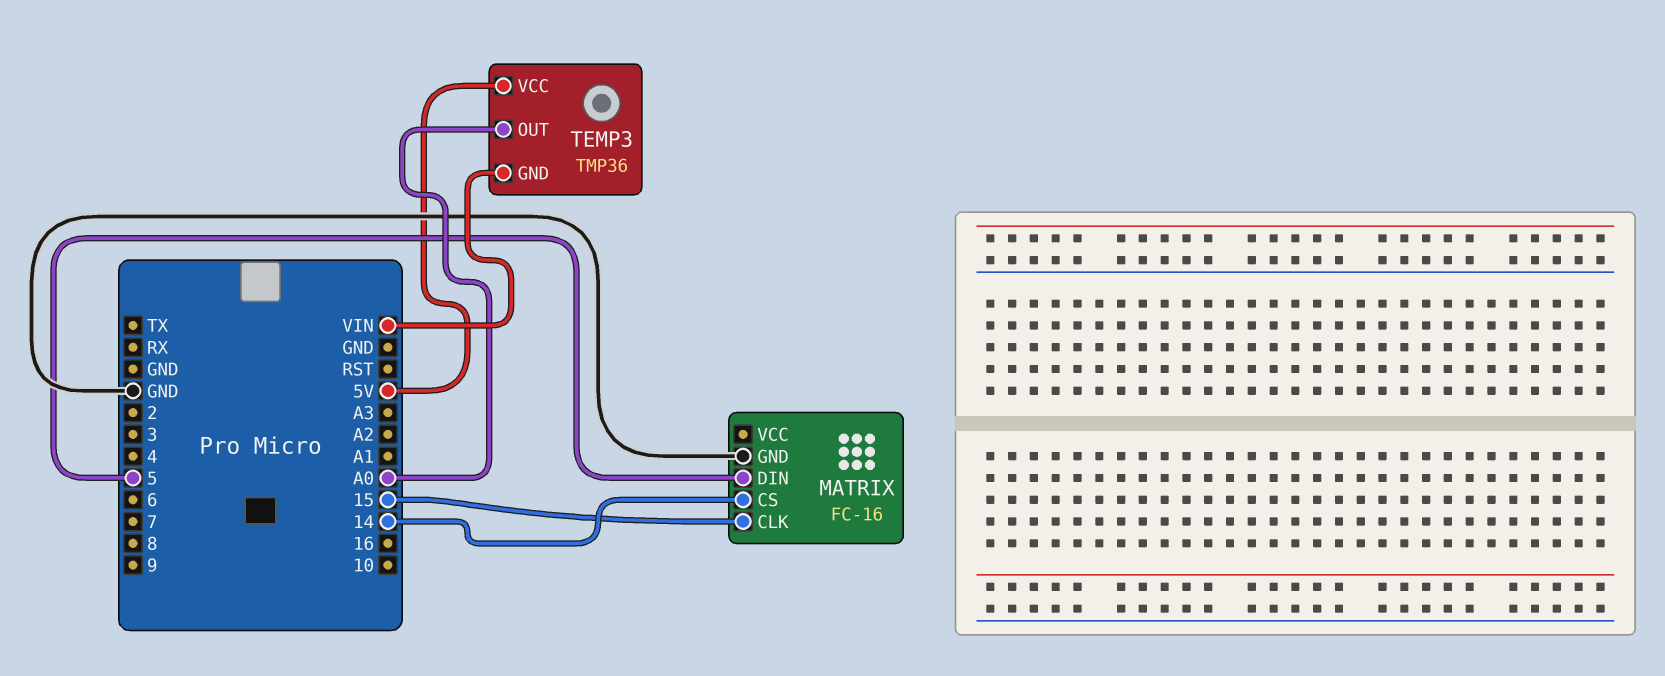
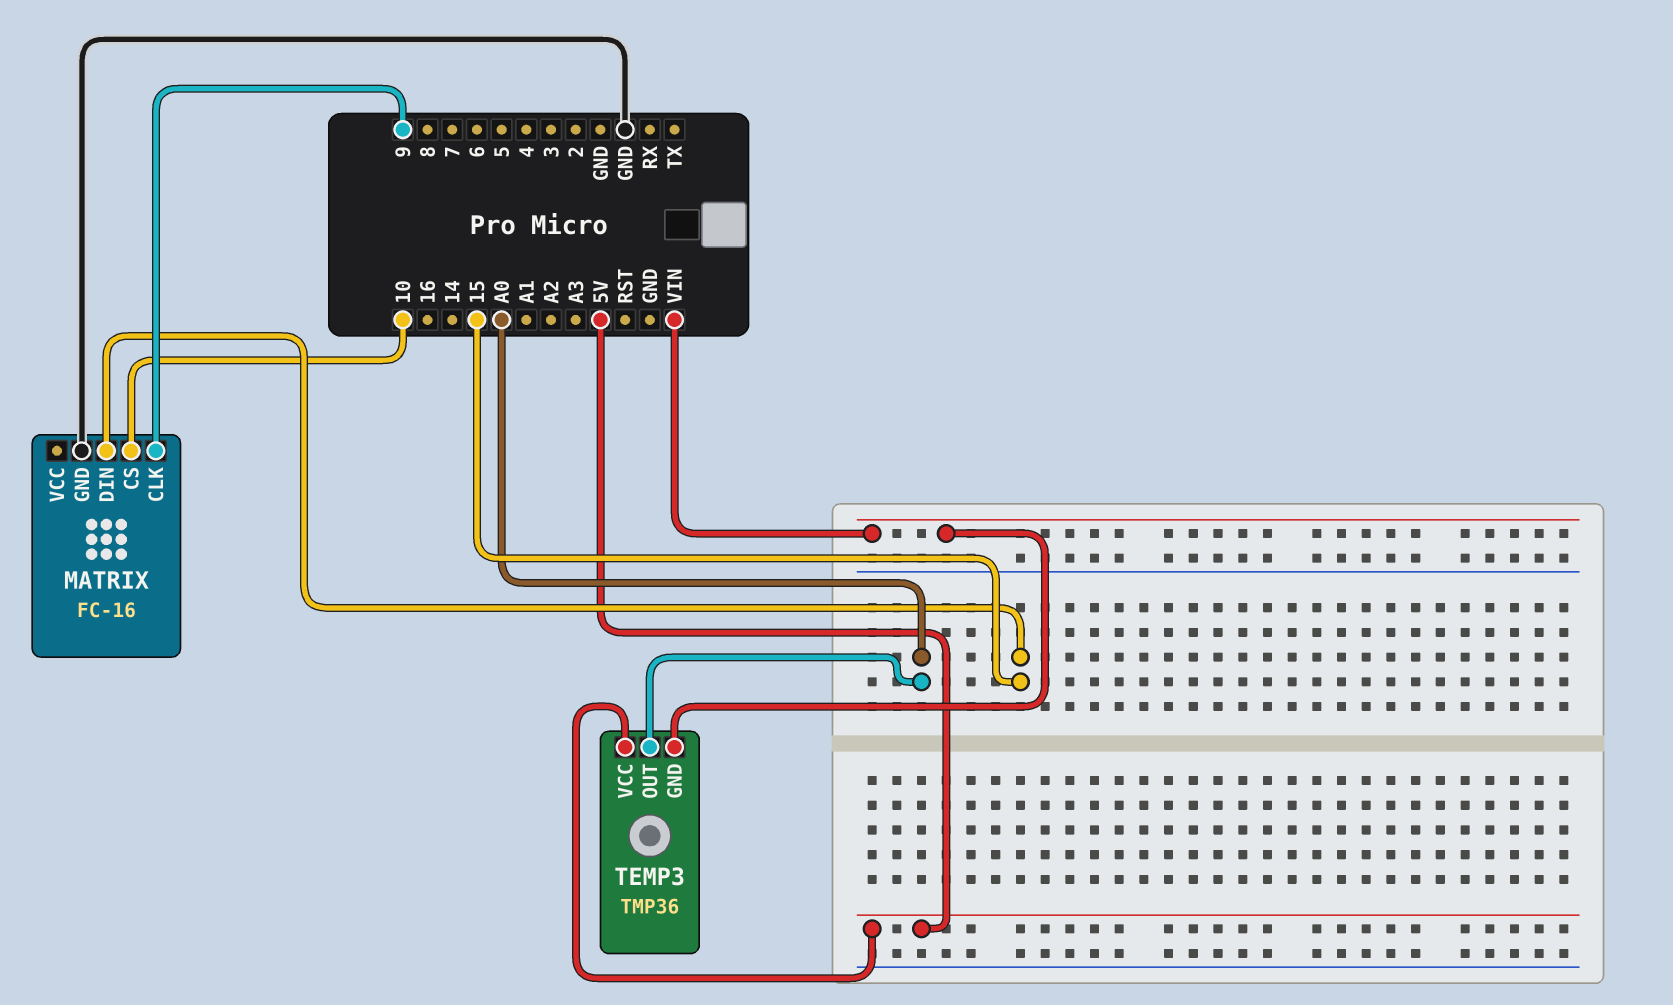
MATRIX pin CLK: 15 -> 9
MATRIX pin CS: 14 -> 10
MATRIX pin DIN: 5 -> 15

